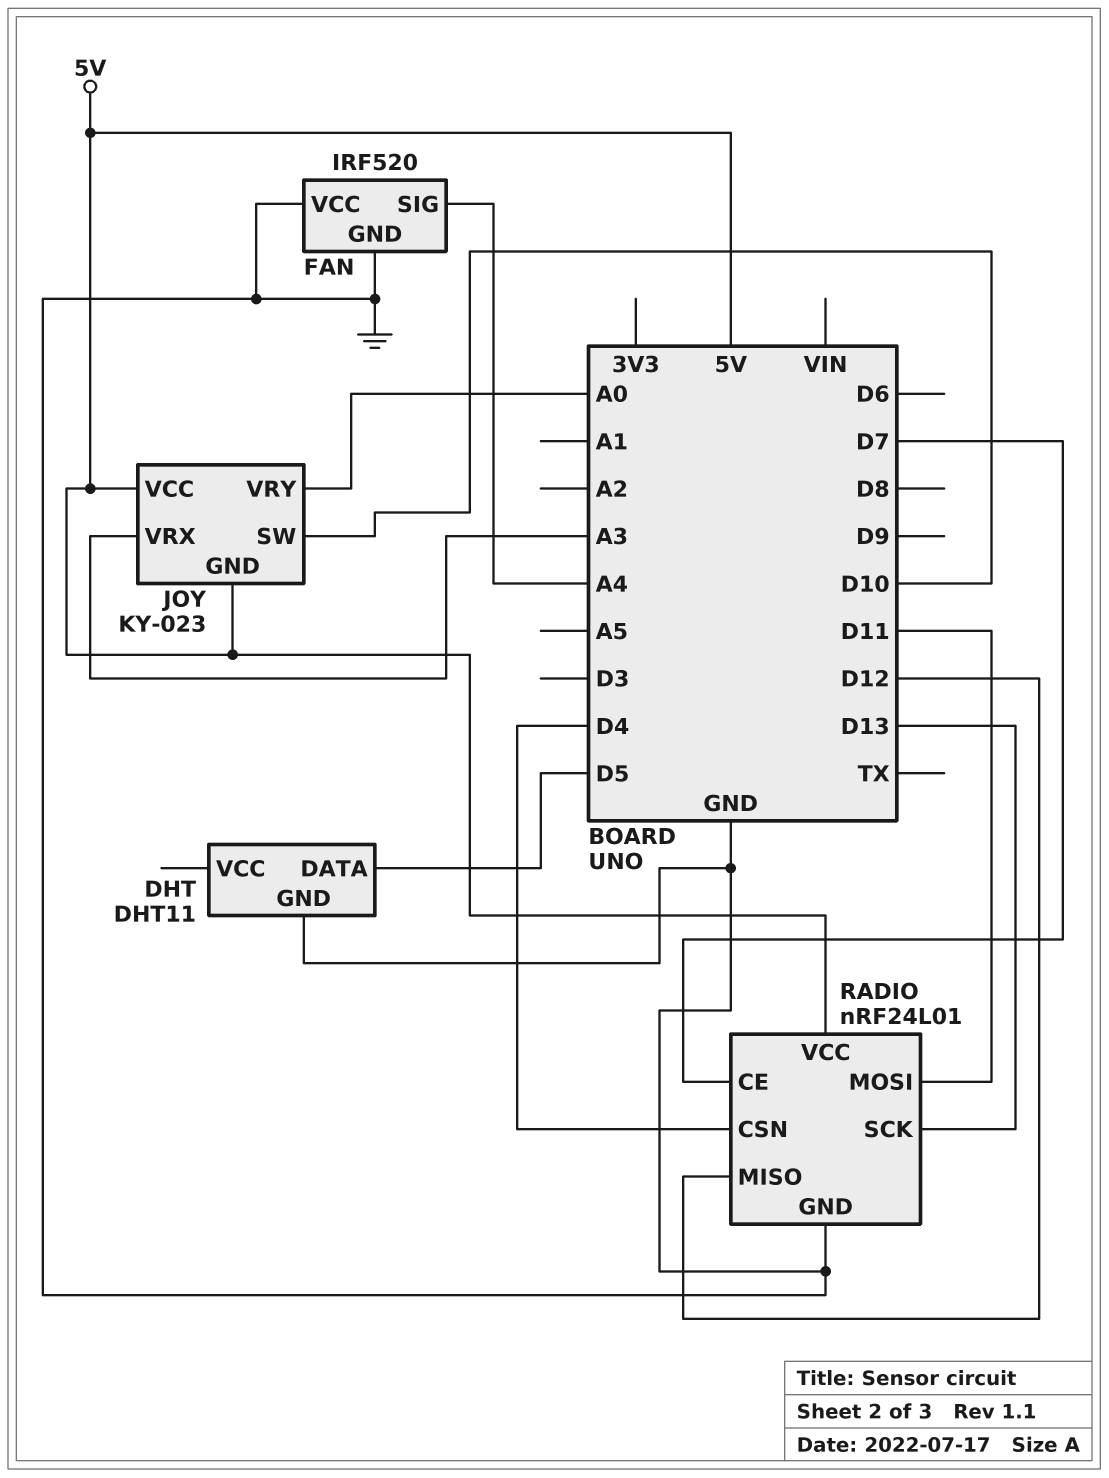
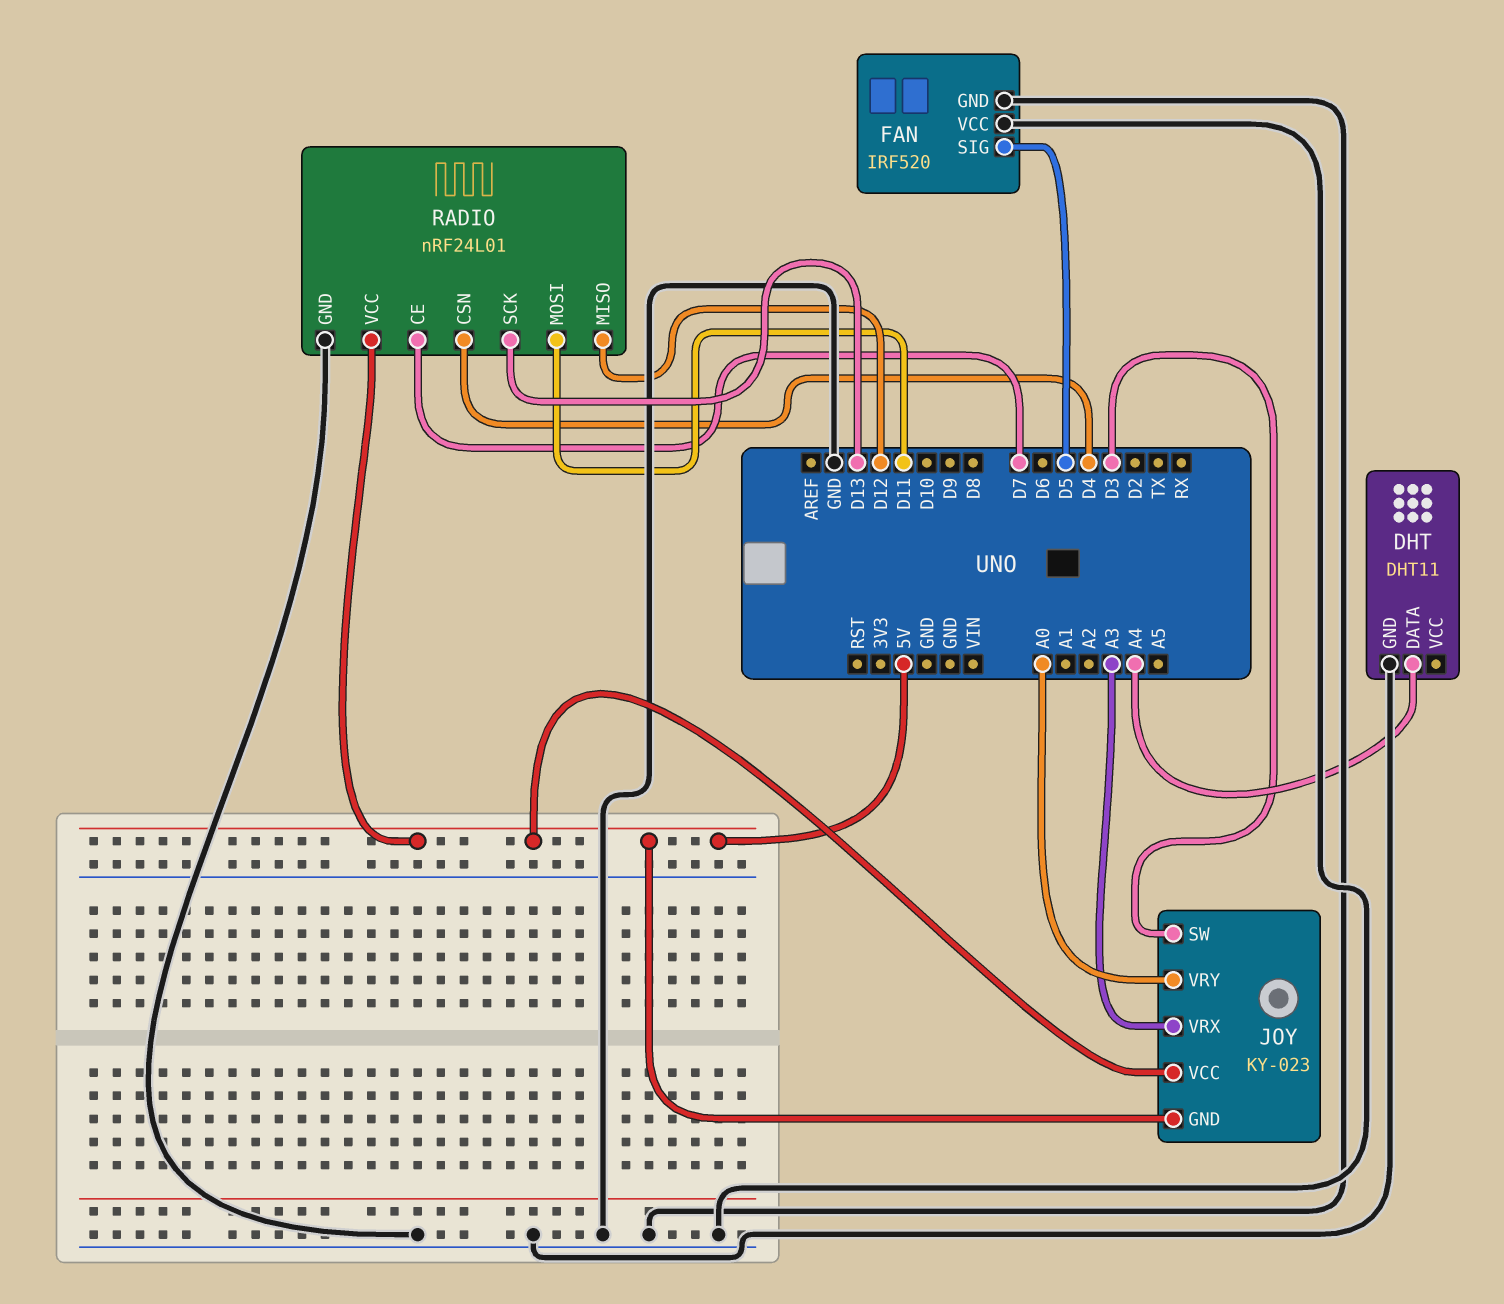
DHT pin DATA: D5 -> A4
FAN pin SIG: A4 -> D5
JOY pin SW: D10 -> D3

